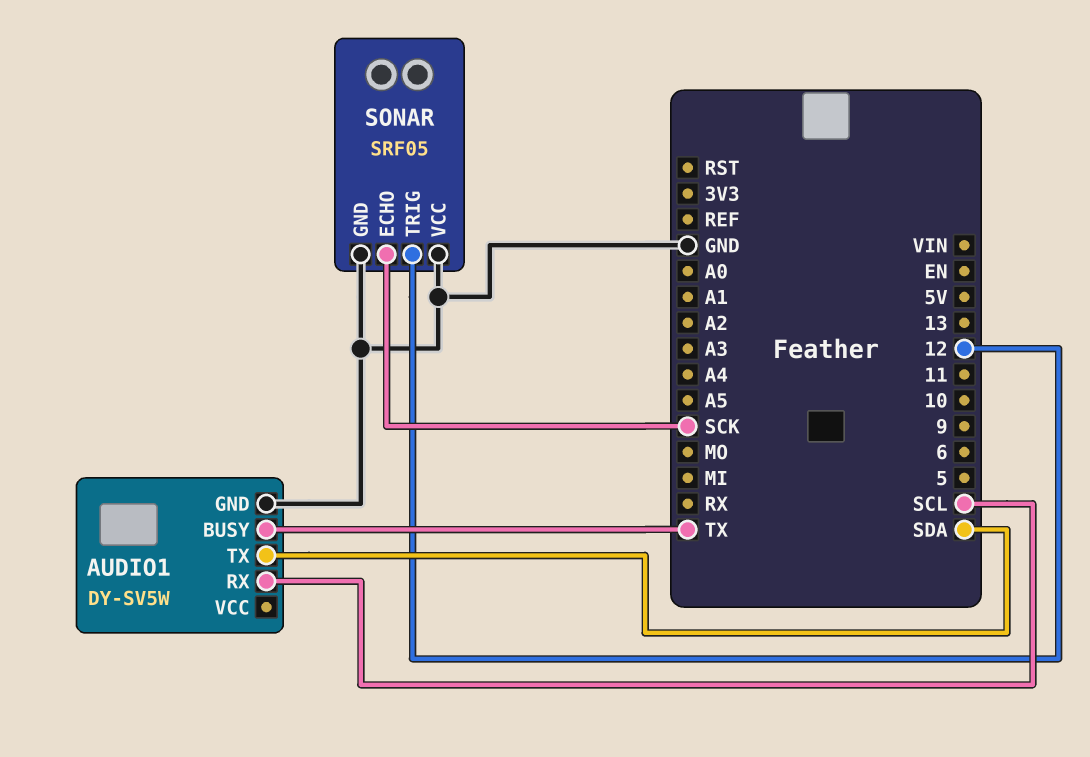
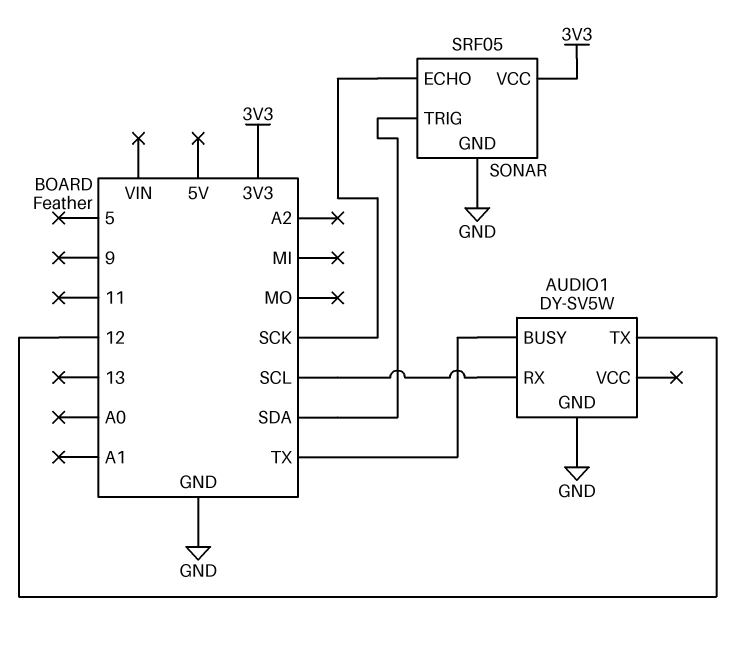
AUDIO1 pin TX: SDA -> 12
SONAR pin TRIG: 12 -> SDA
SONAR pin VCC: GND -> 3V3

